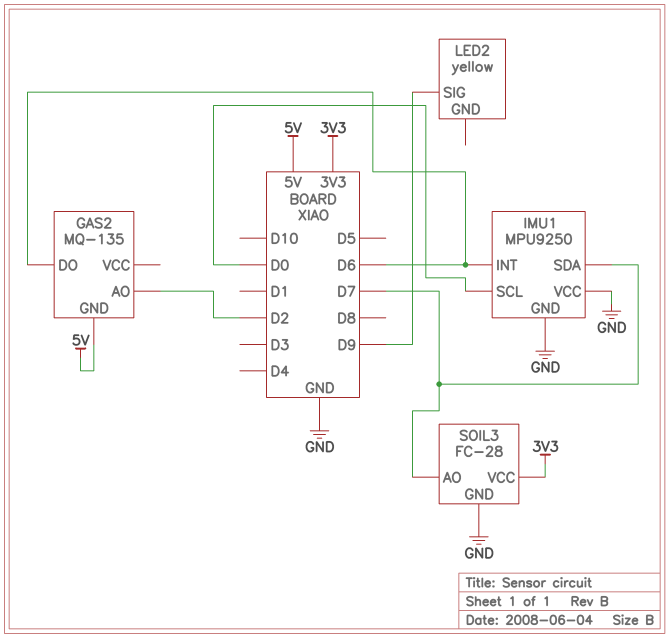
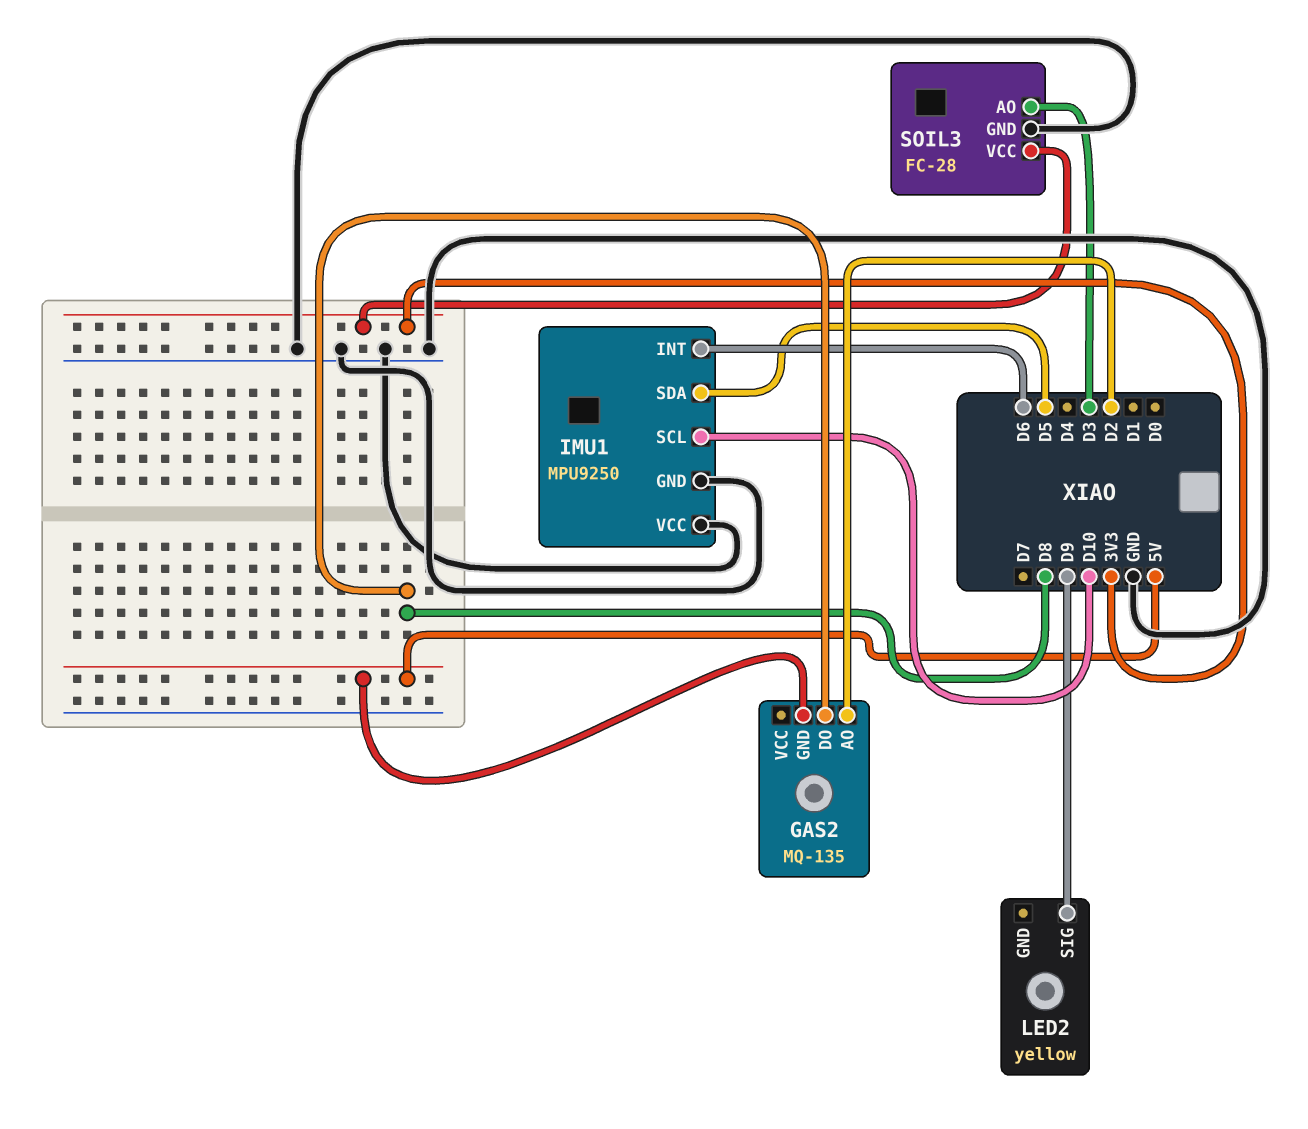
GAS2 pin DO: D6 -> D8
IMU1 pin SCL: D0 -> D10
IMU1 pin SDA: D7 -> D5
SOIL3 pin AO: D7 -> D3

